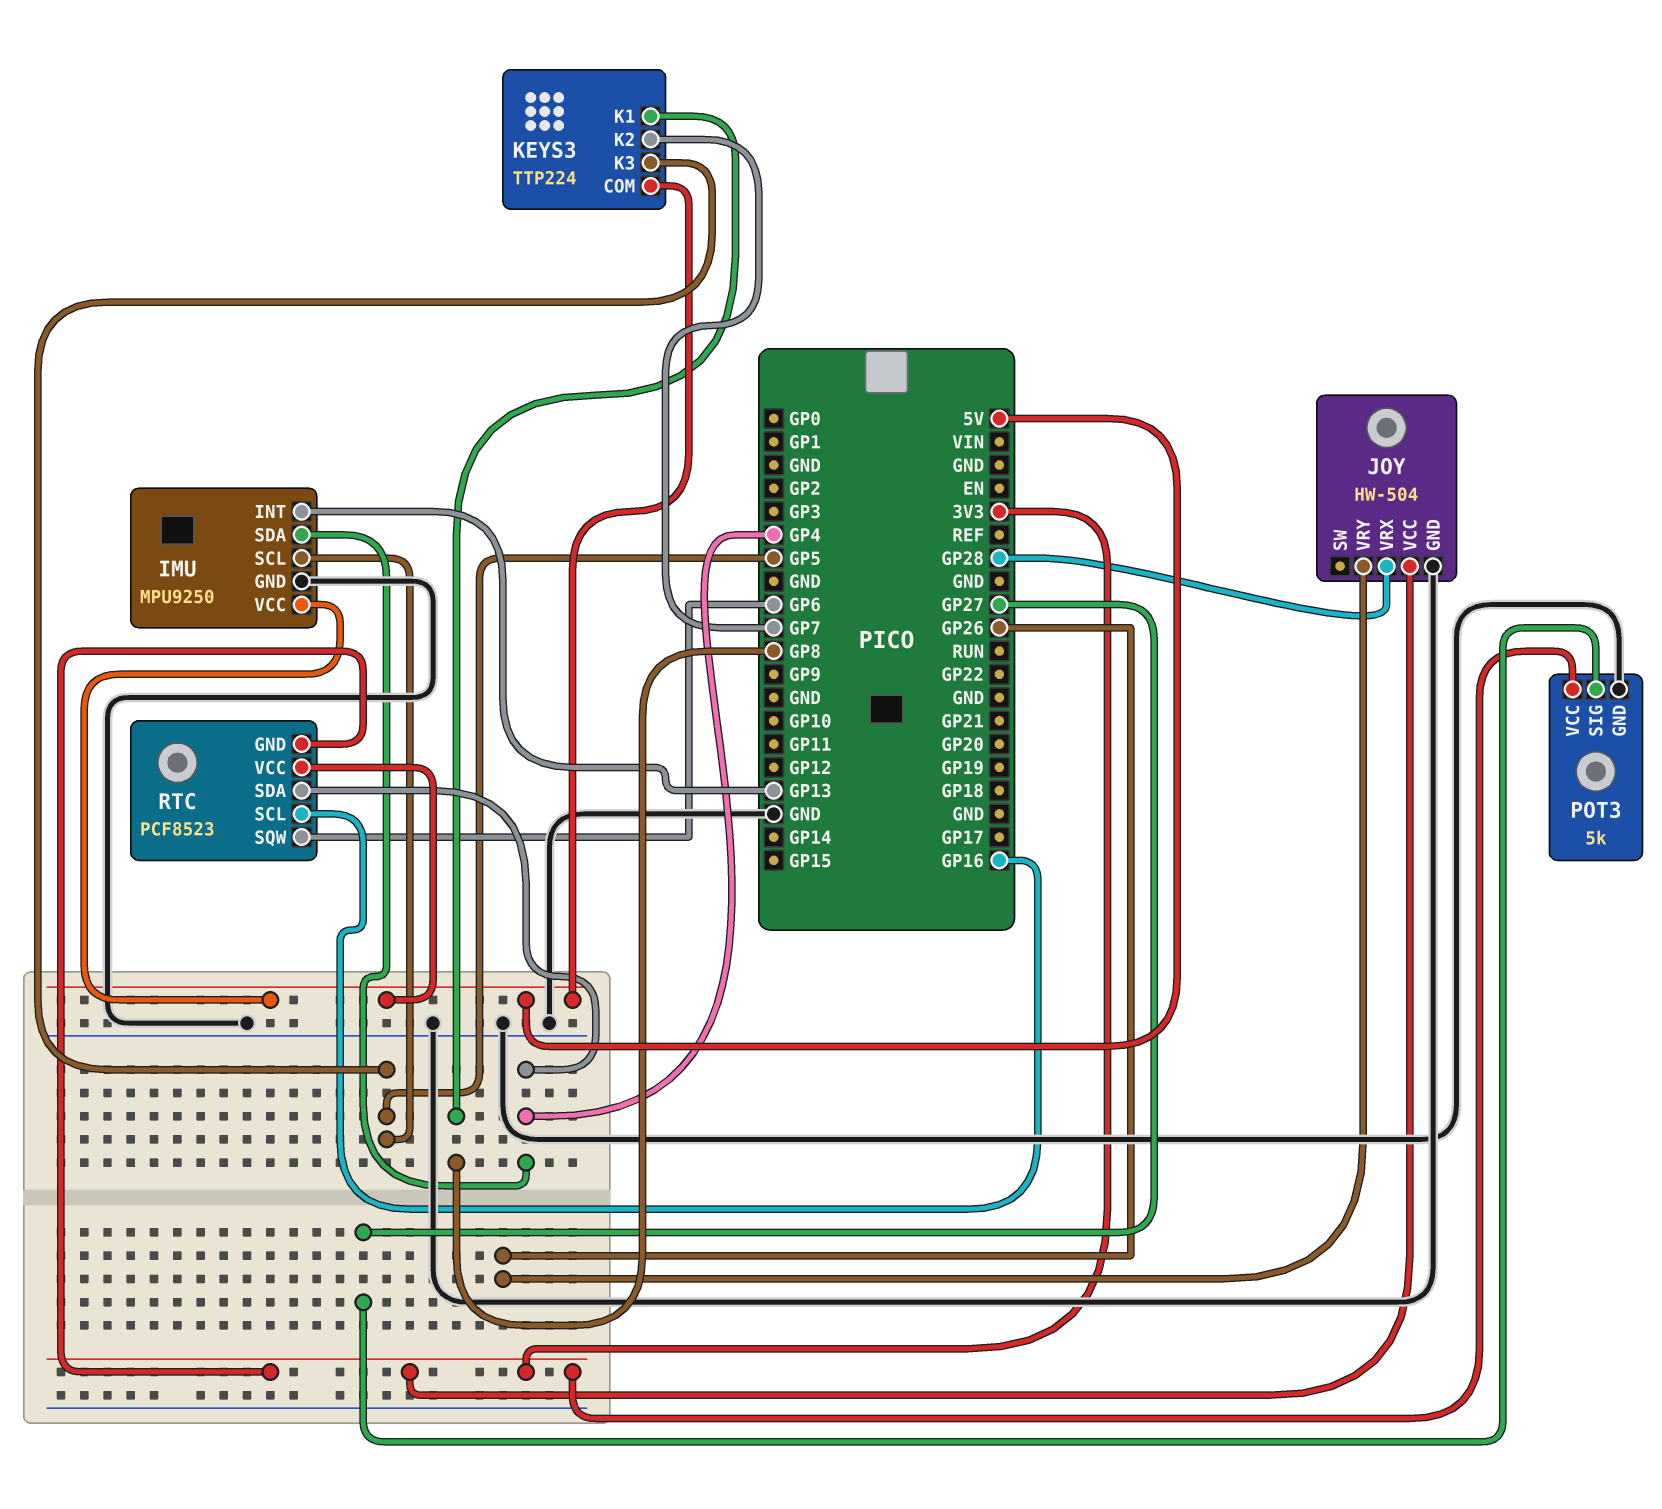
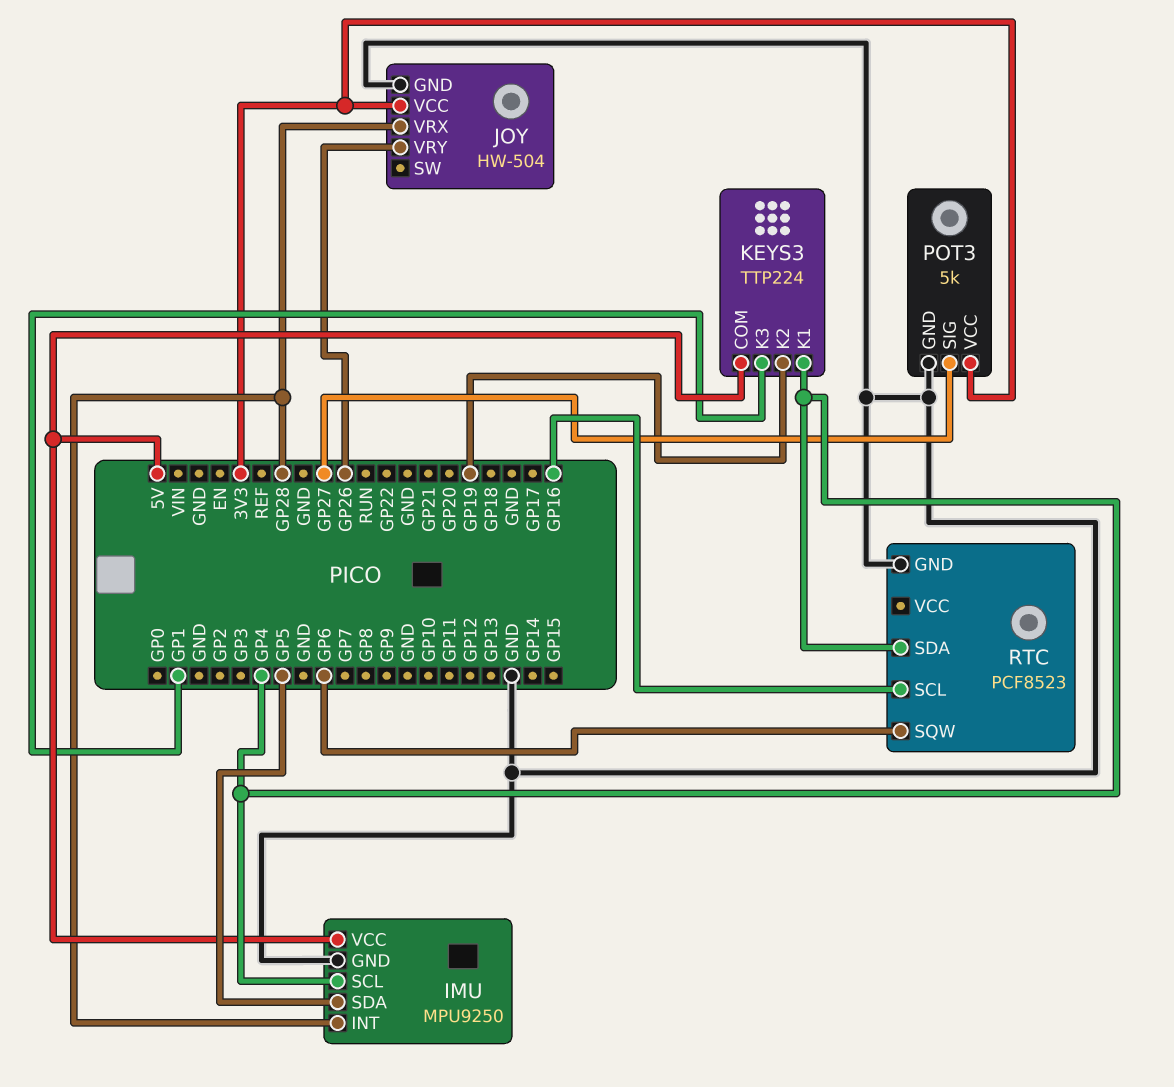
IMU pin INT: GP13 -> GP28
IMU pin SCL: GP5 -> GP4
IMU pin SDA: GP4 -> GP5
KEYS3 pin K1: GP8 -> GP4
KEYS3 pin K2: GP7 -> GP19
KEYS3 pin K3: GP5 -> GP1
RTC pin GND: 3V3 -> GND
RTC pin VCC: 5V -> none

